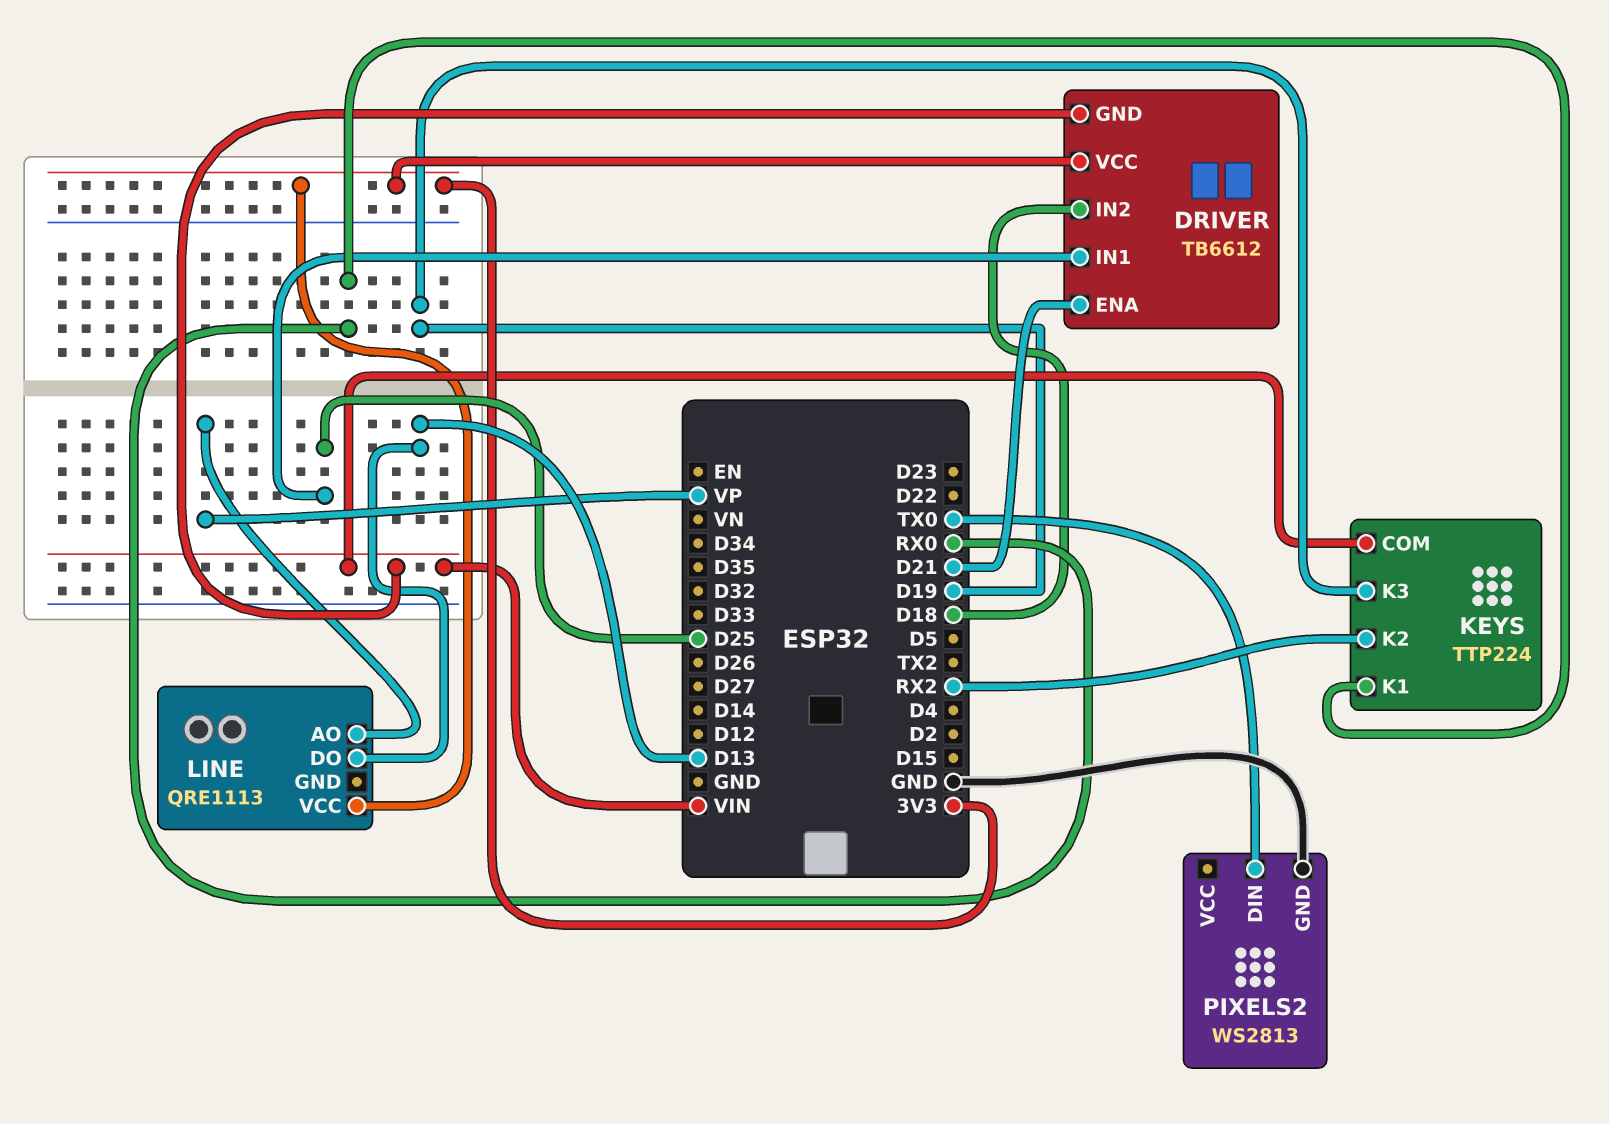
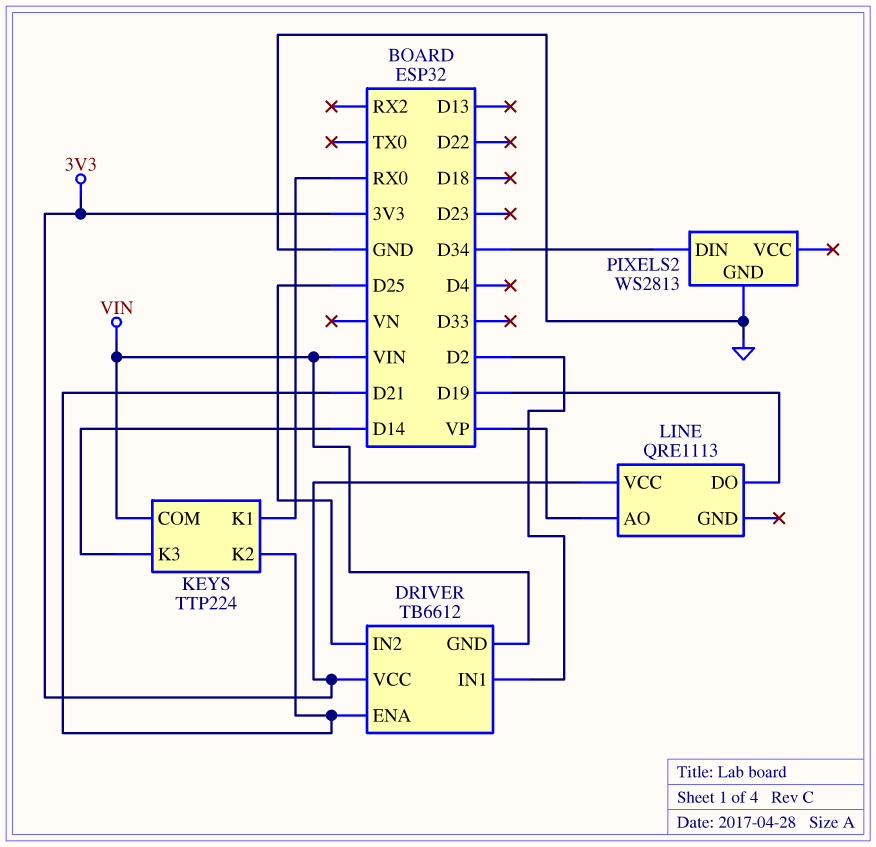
DRIVER pin IN1: D25 -> D2
DRIVER pin IN2: D18 -> D25
KEYS pin K2: RX2 -> D21
KEYS pin K3: D19 -> D14
LINE pin DO: D13 -> D19
PIXELS2 pin DIN: TX0 -> D34

